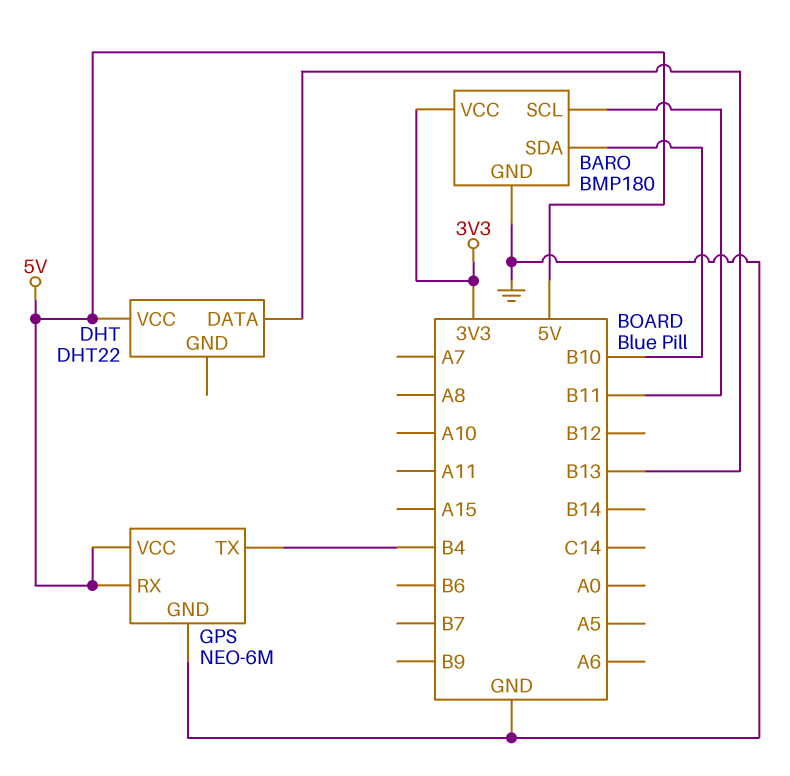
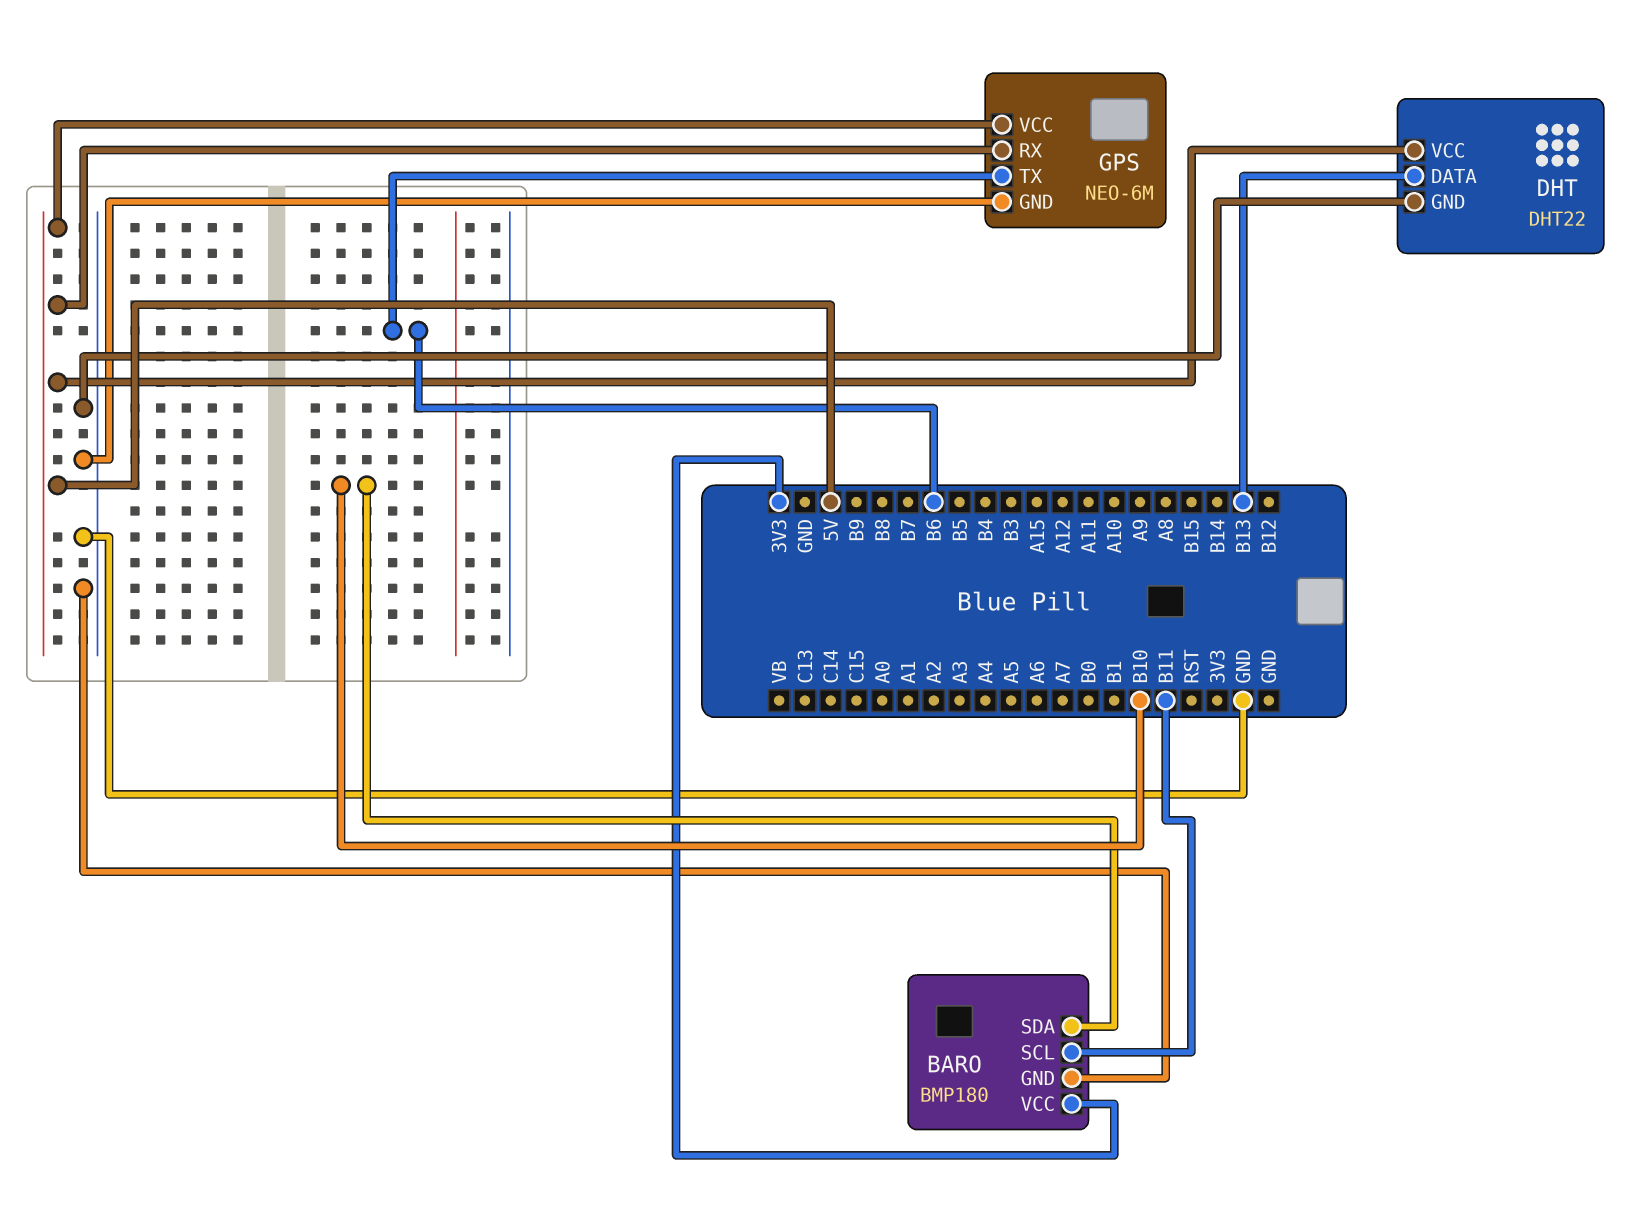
DHT pin GND: none -> GND
GPS pin TX: B4 -> B6

